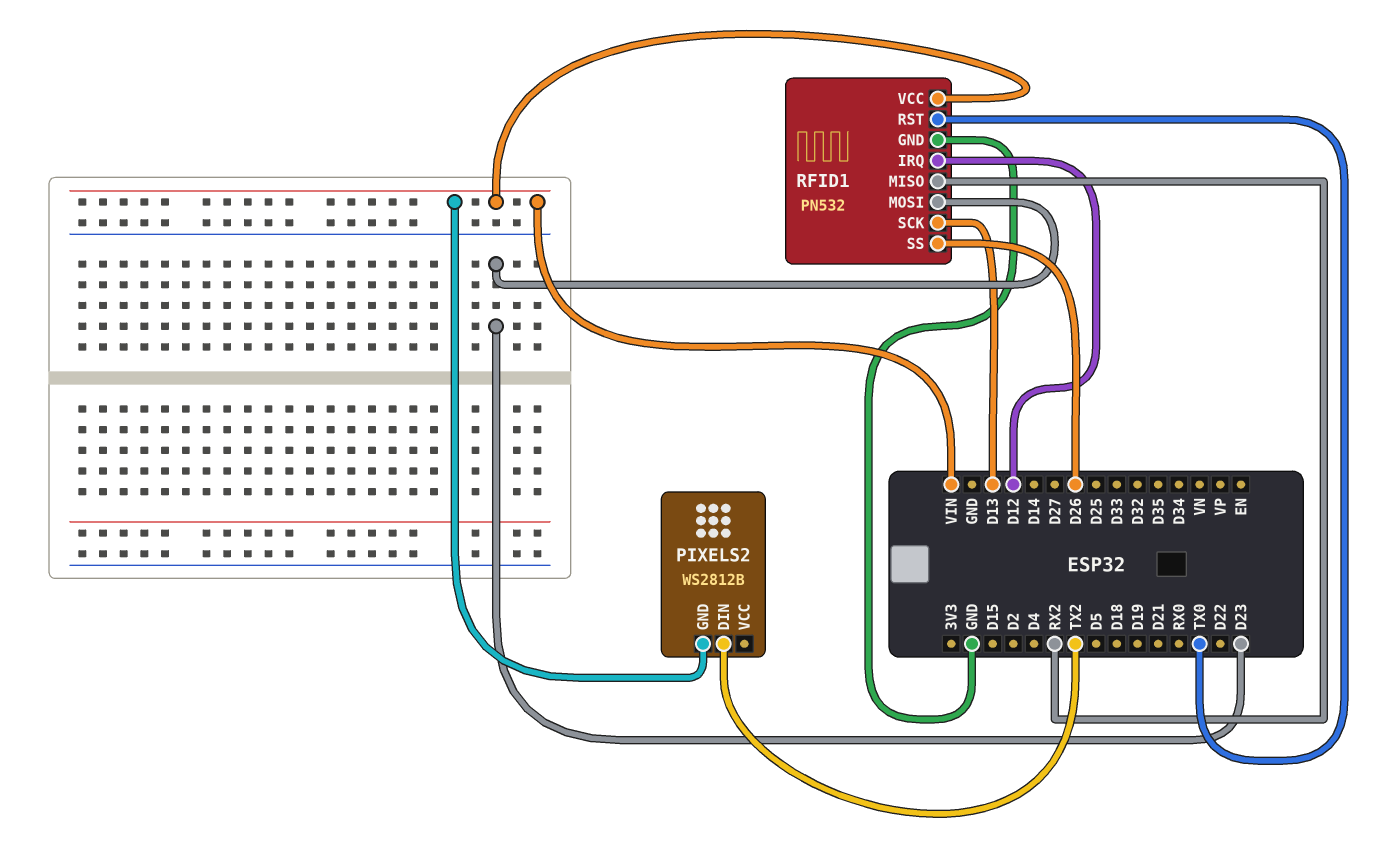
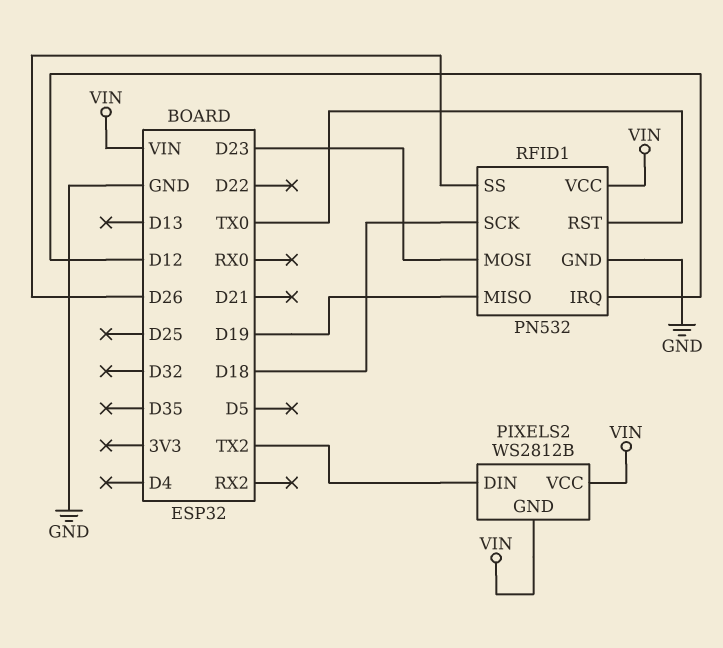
PIXELS2 pin VCC: none -> VIN
RFID1 pin MISO: RX2 -> D19
RFID1 pin SCK: D13 -> D18

